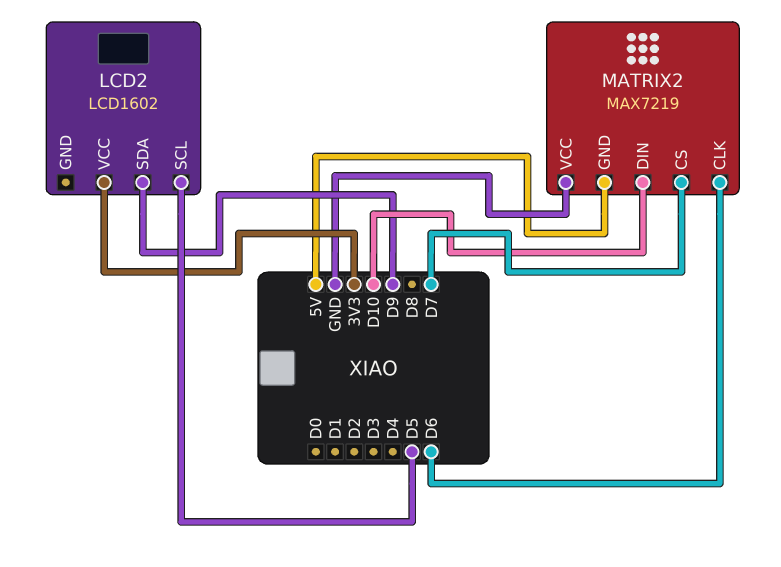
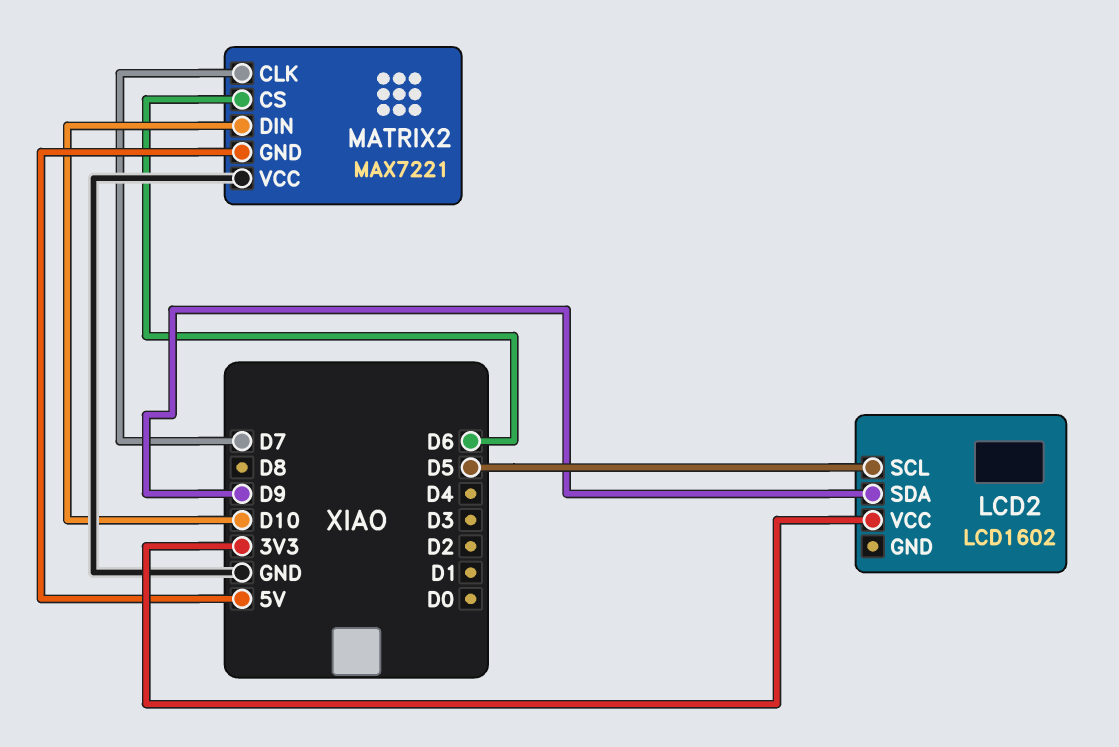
MATRIX2: MAX7219 -> MAX7221
MATRIX2 pin CLK: D6 -> D7
MATRIX2 pin CS: D7 -> D6

